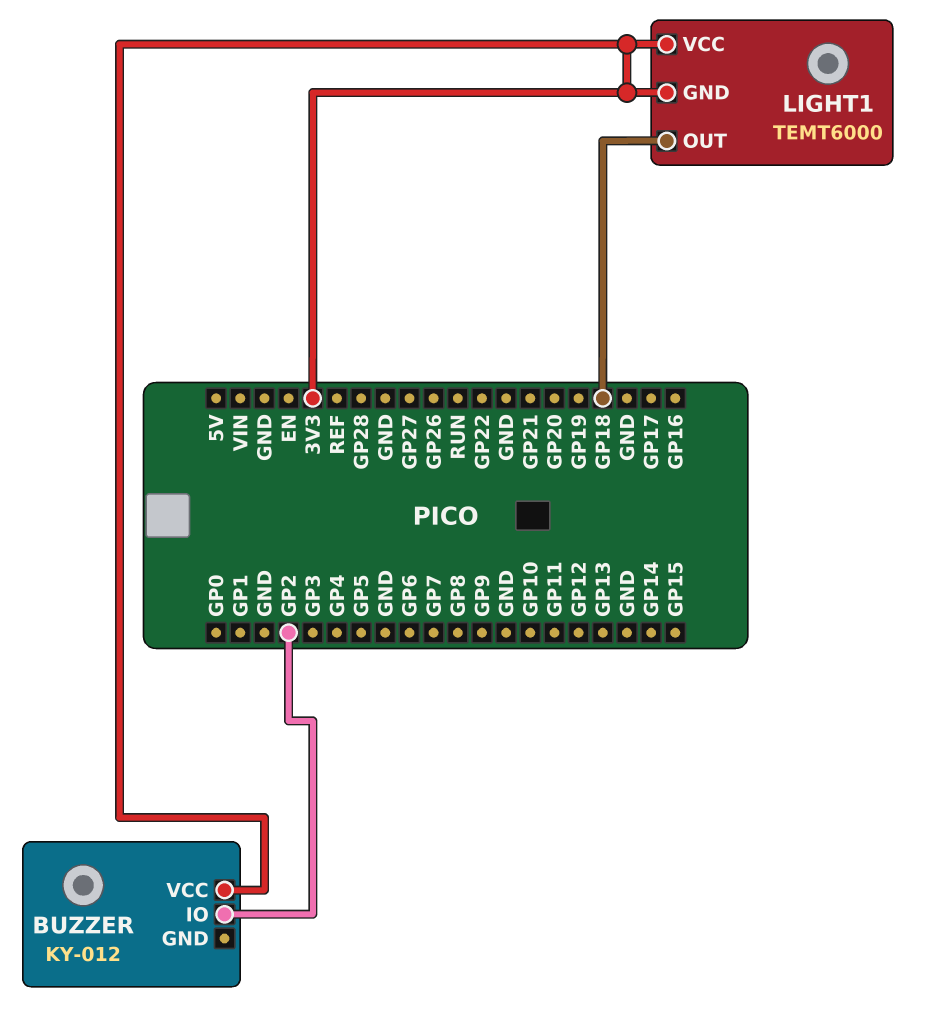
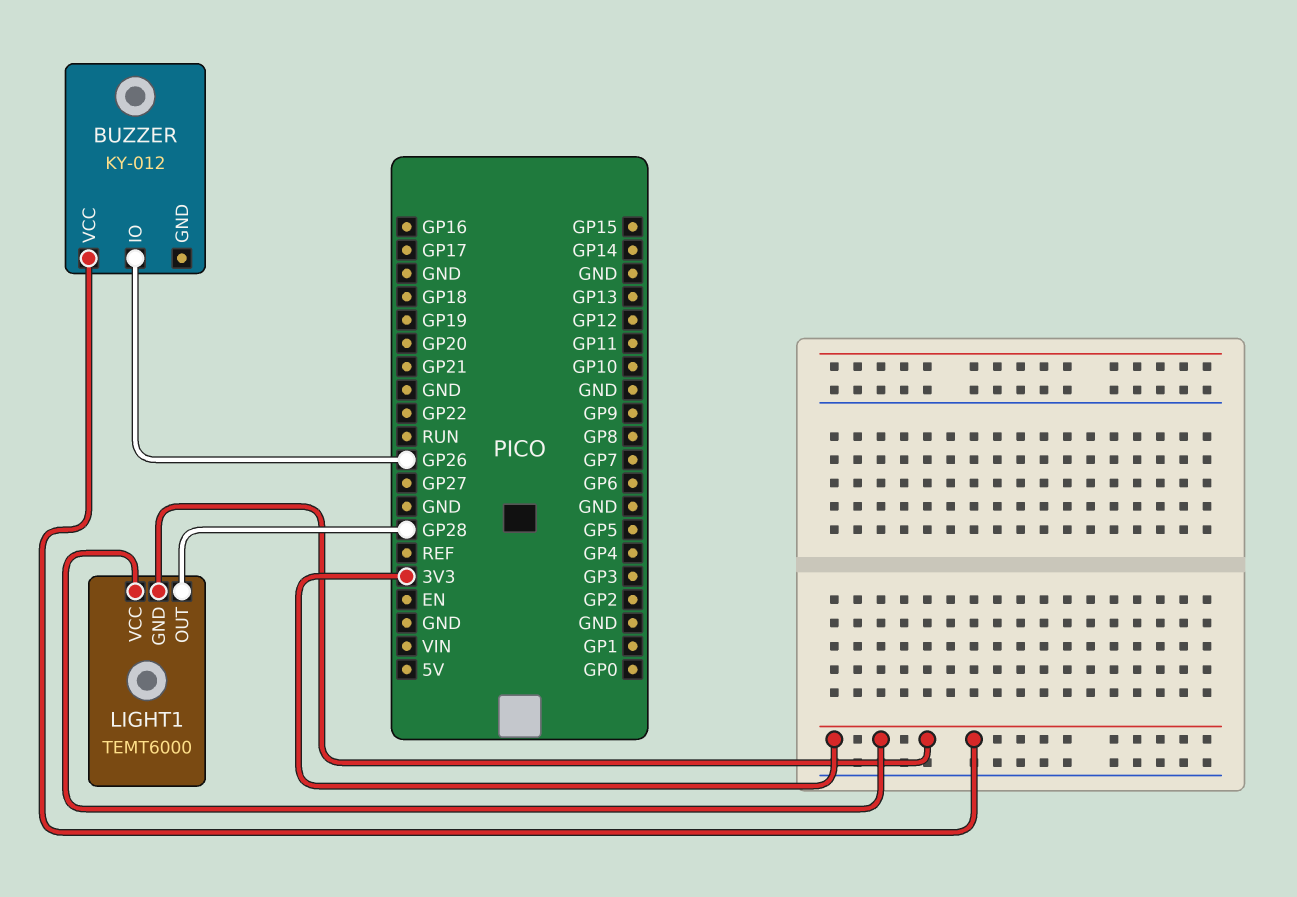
BUZZER pin IO: GP2 -> GP26
LIGHT1 pin OUT: GP18 -> GP28

